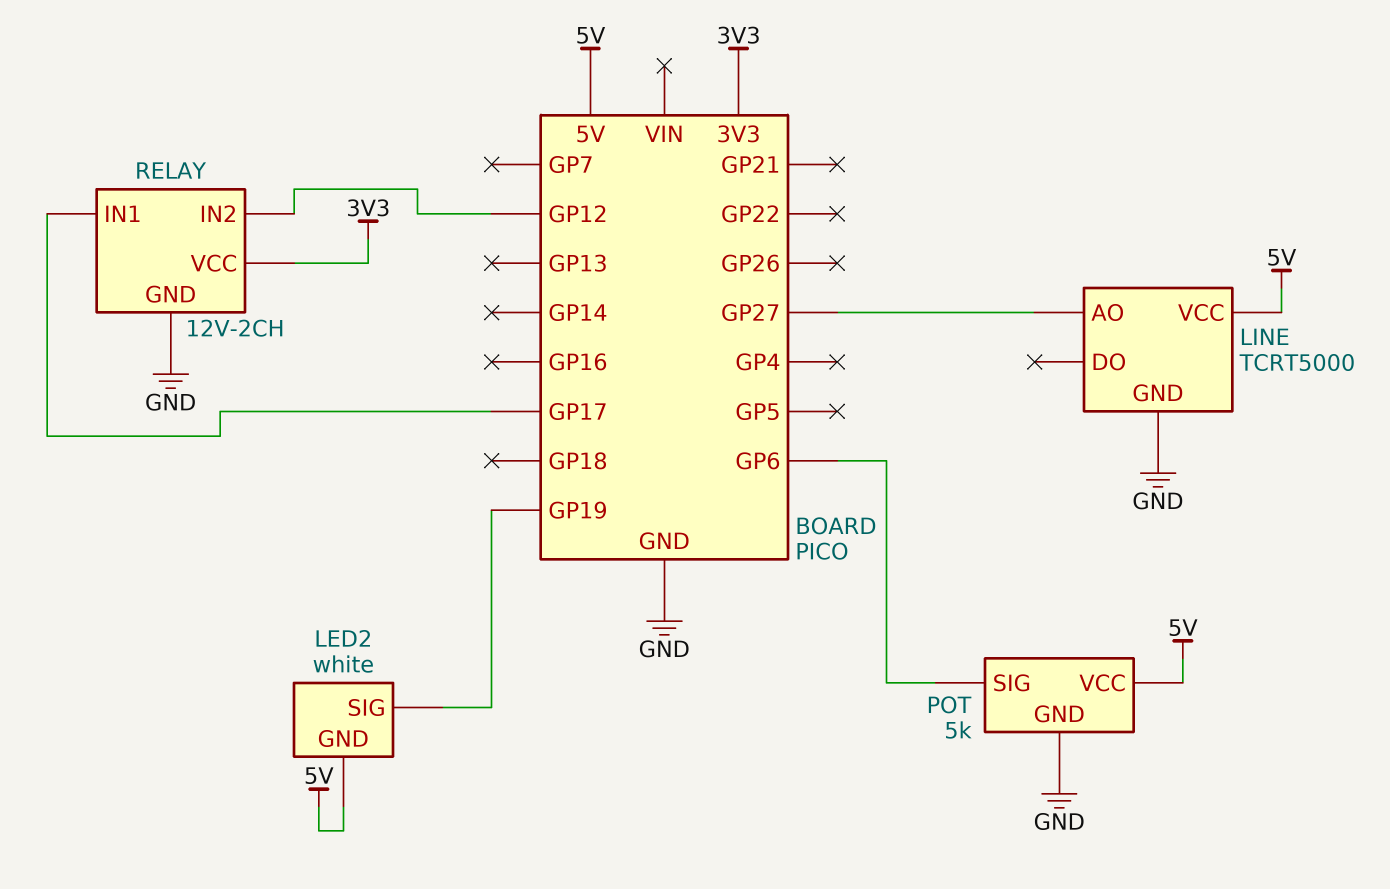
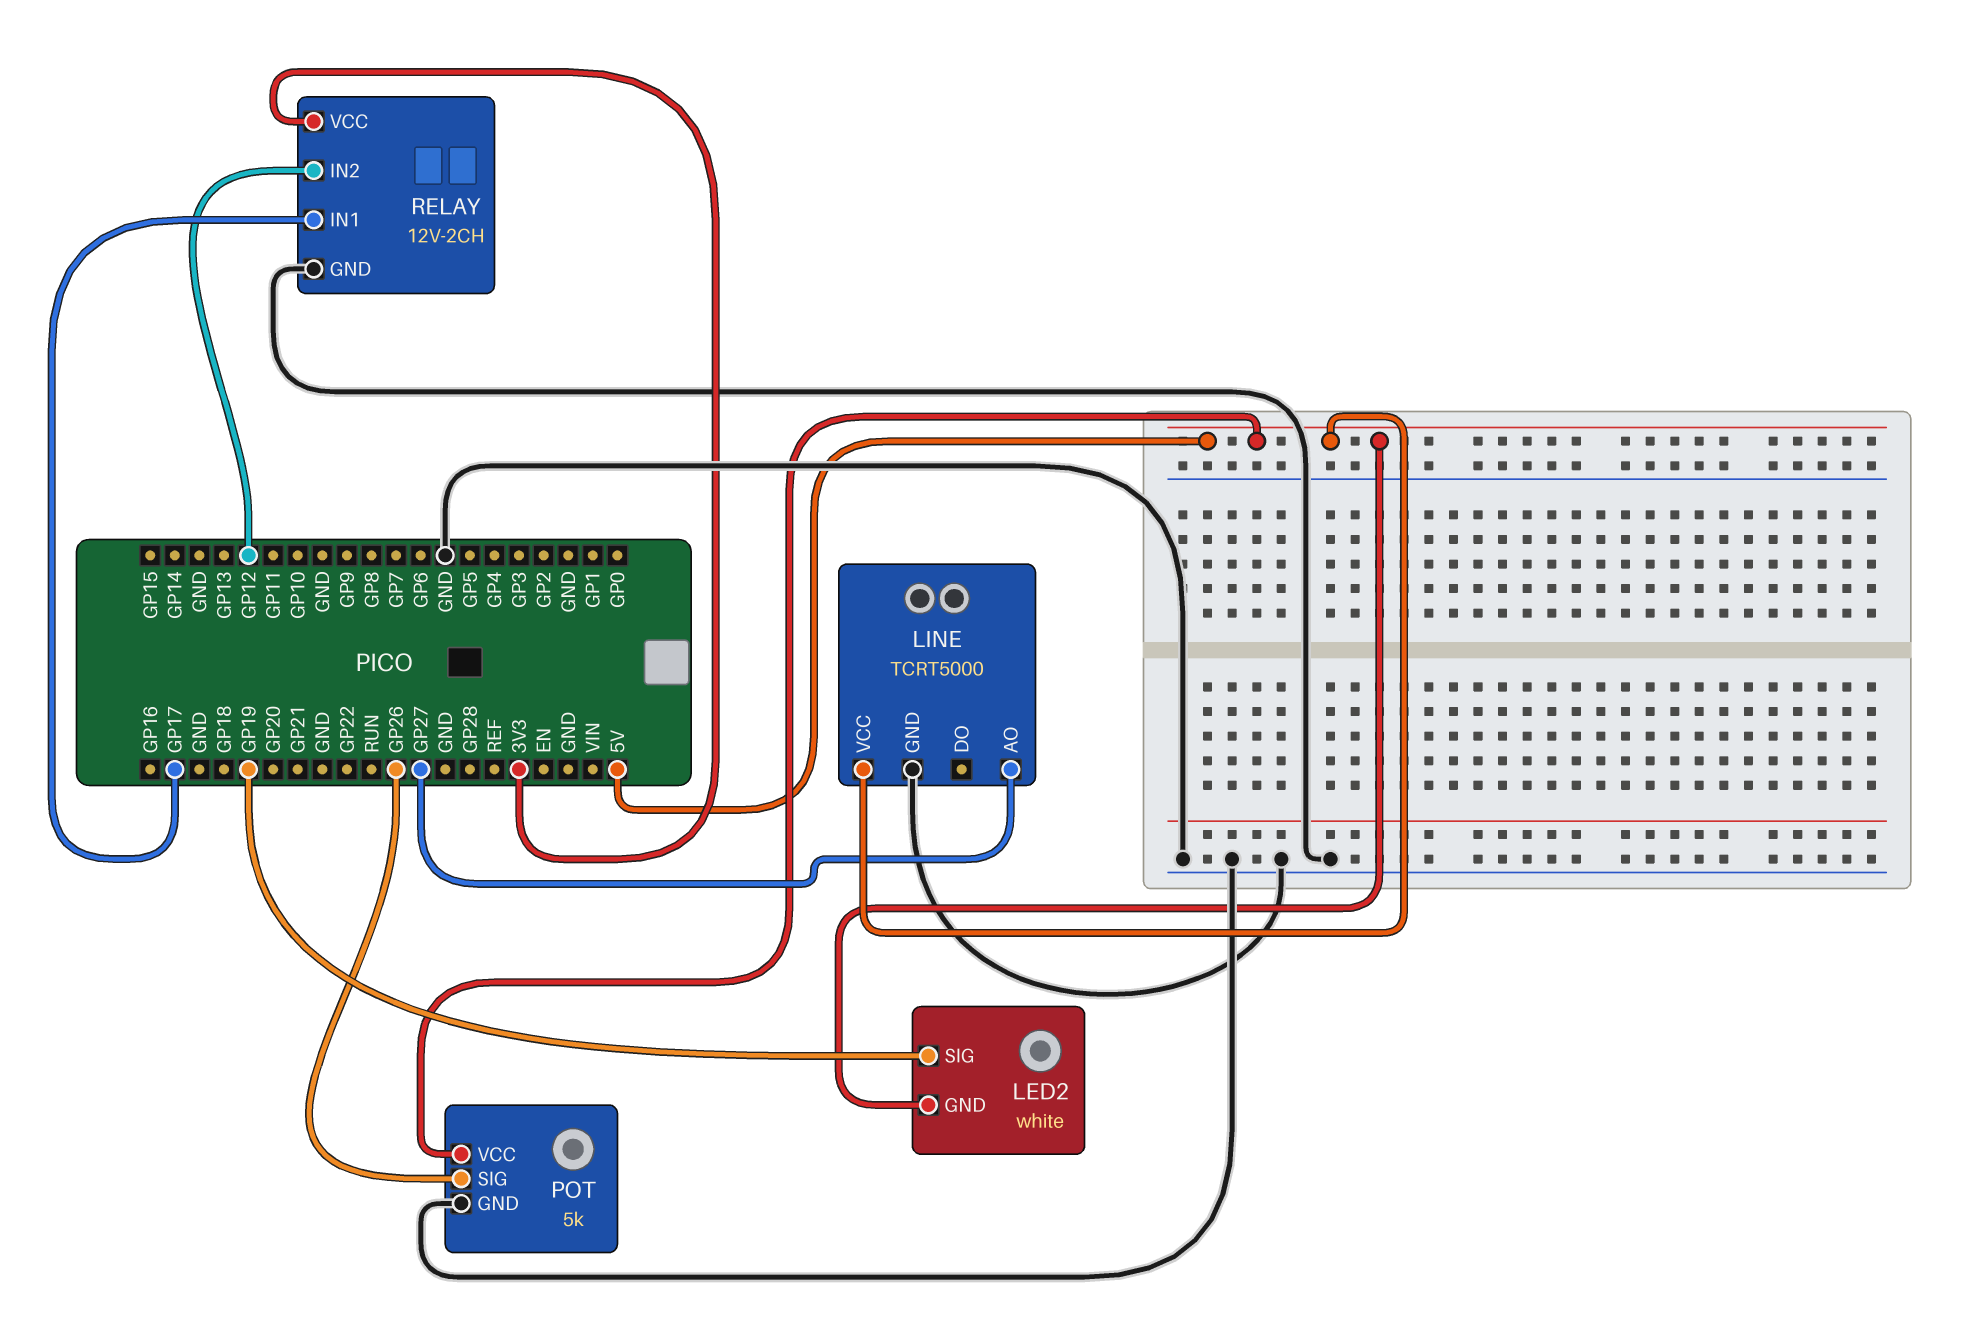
POT pin SIG: GP6 -> GP26

